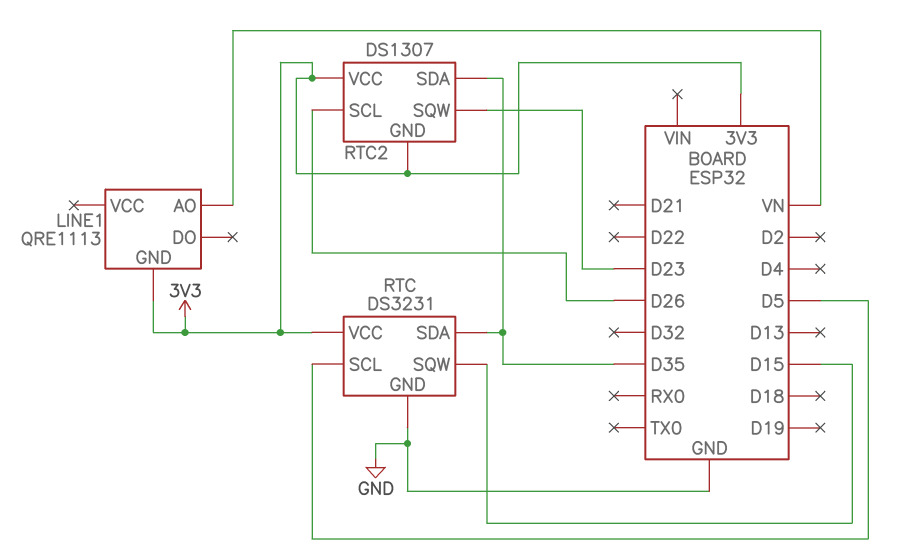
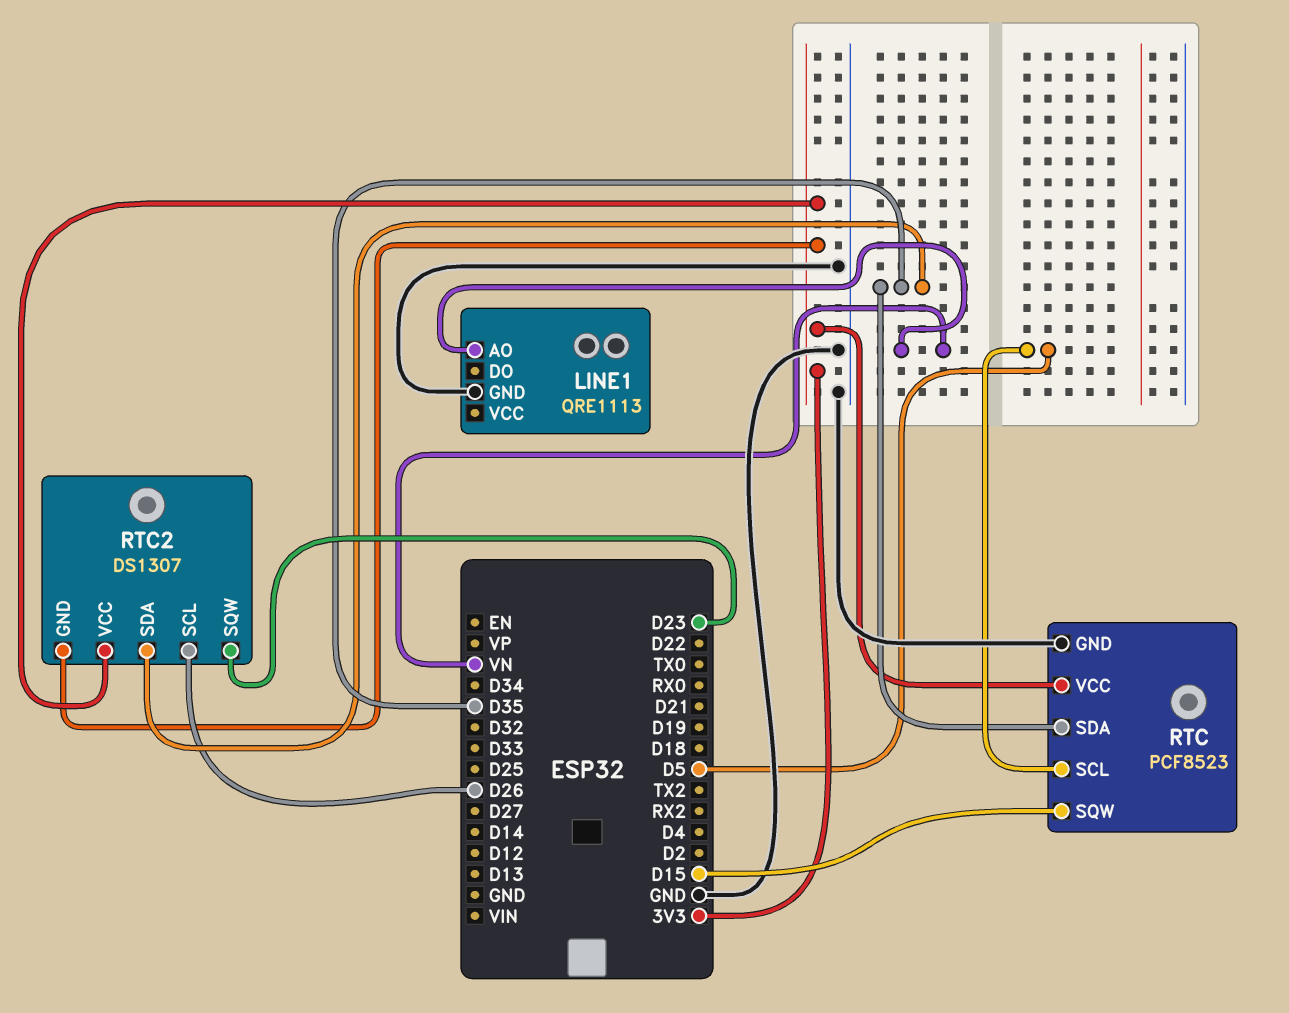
LINE1 pin GND: 3V3 -> GND
RTC: DS3231 -> PCF8523

